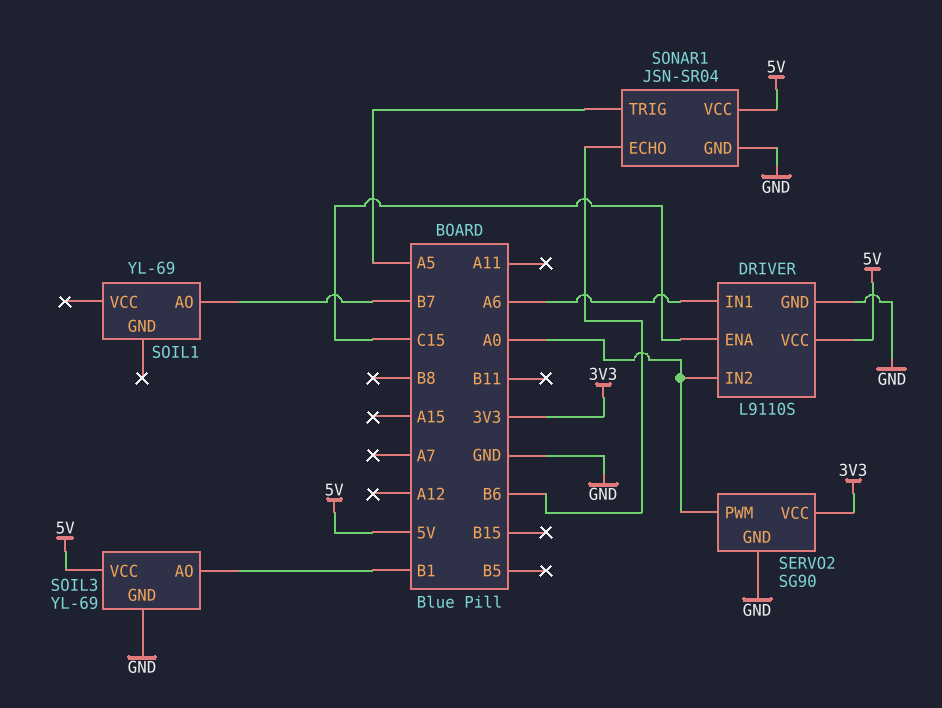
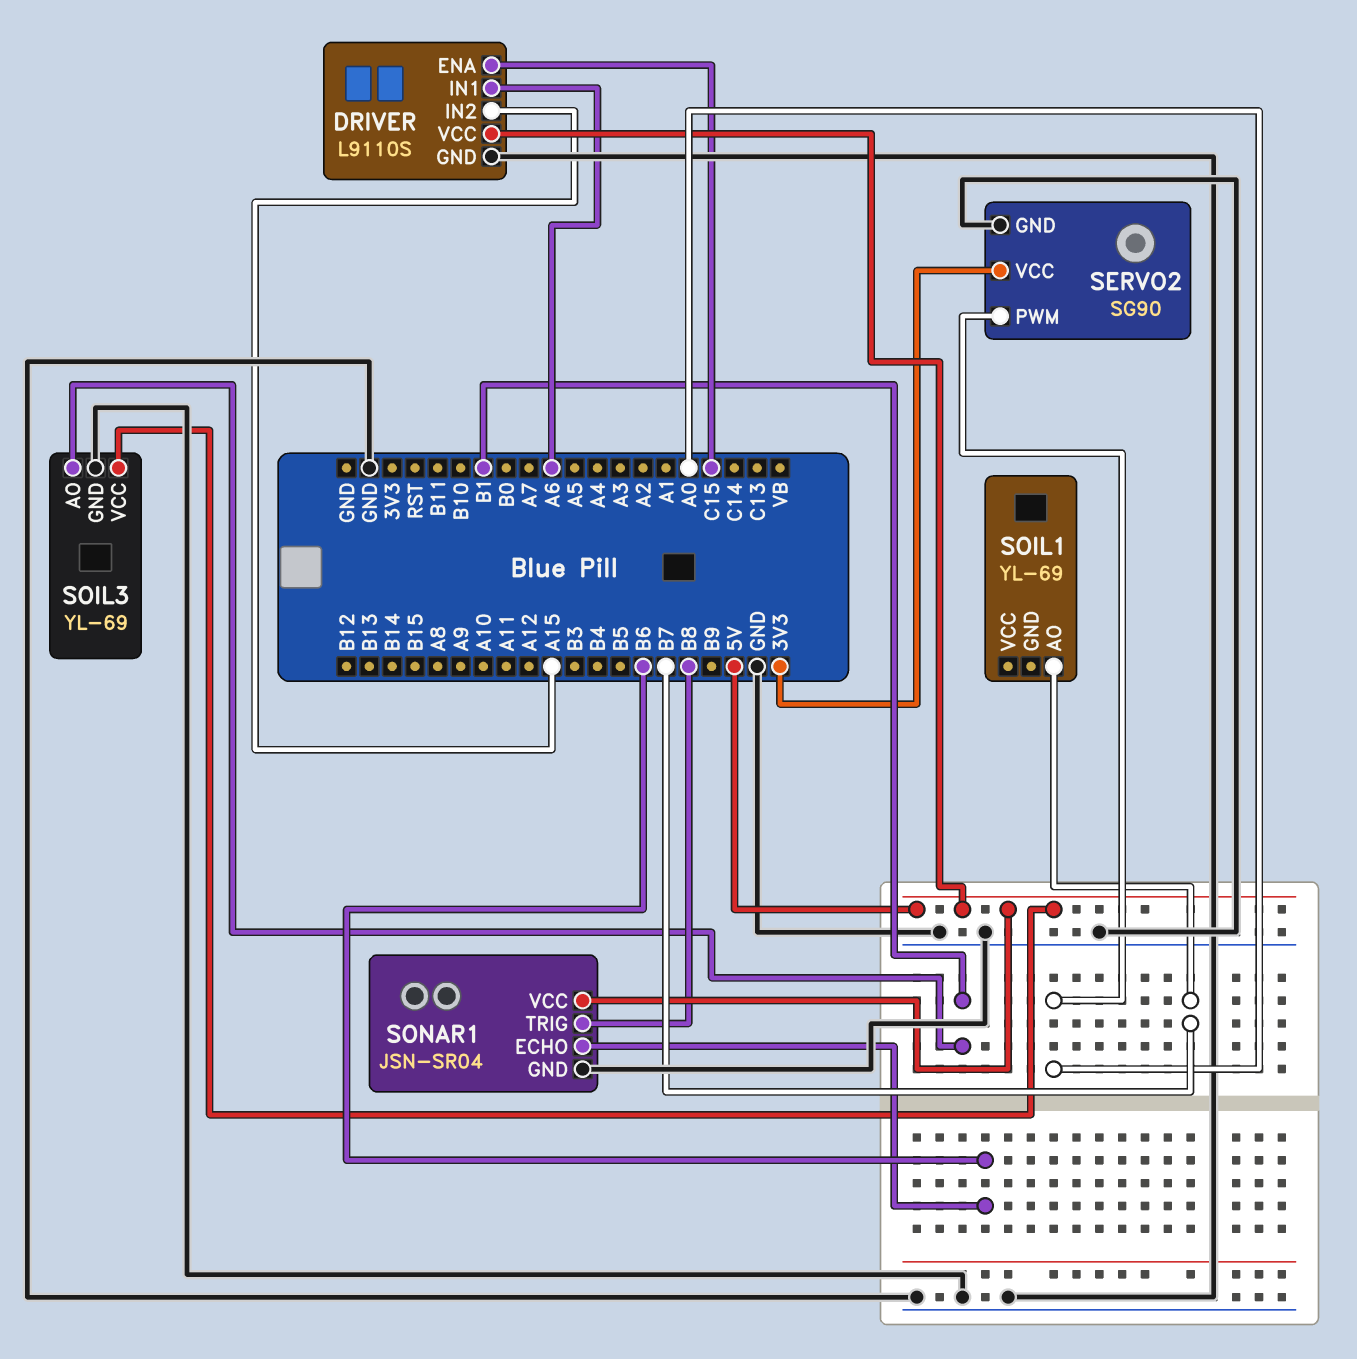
DRIVER pin IN2: A0 -> A15
SONAR1 pin TRIG: A5 -> B8

